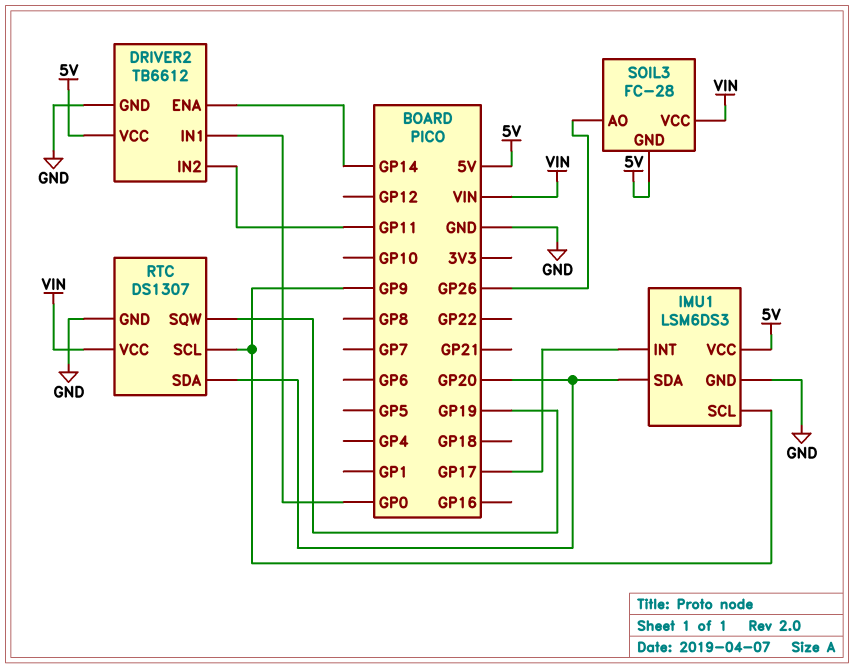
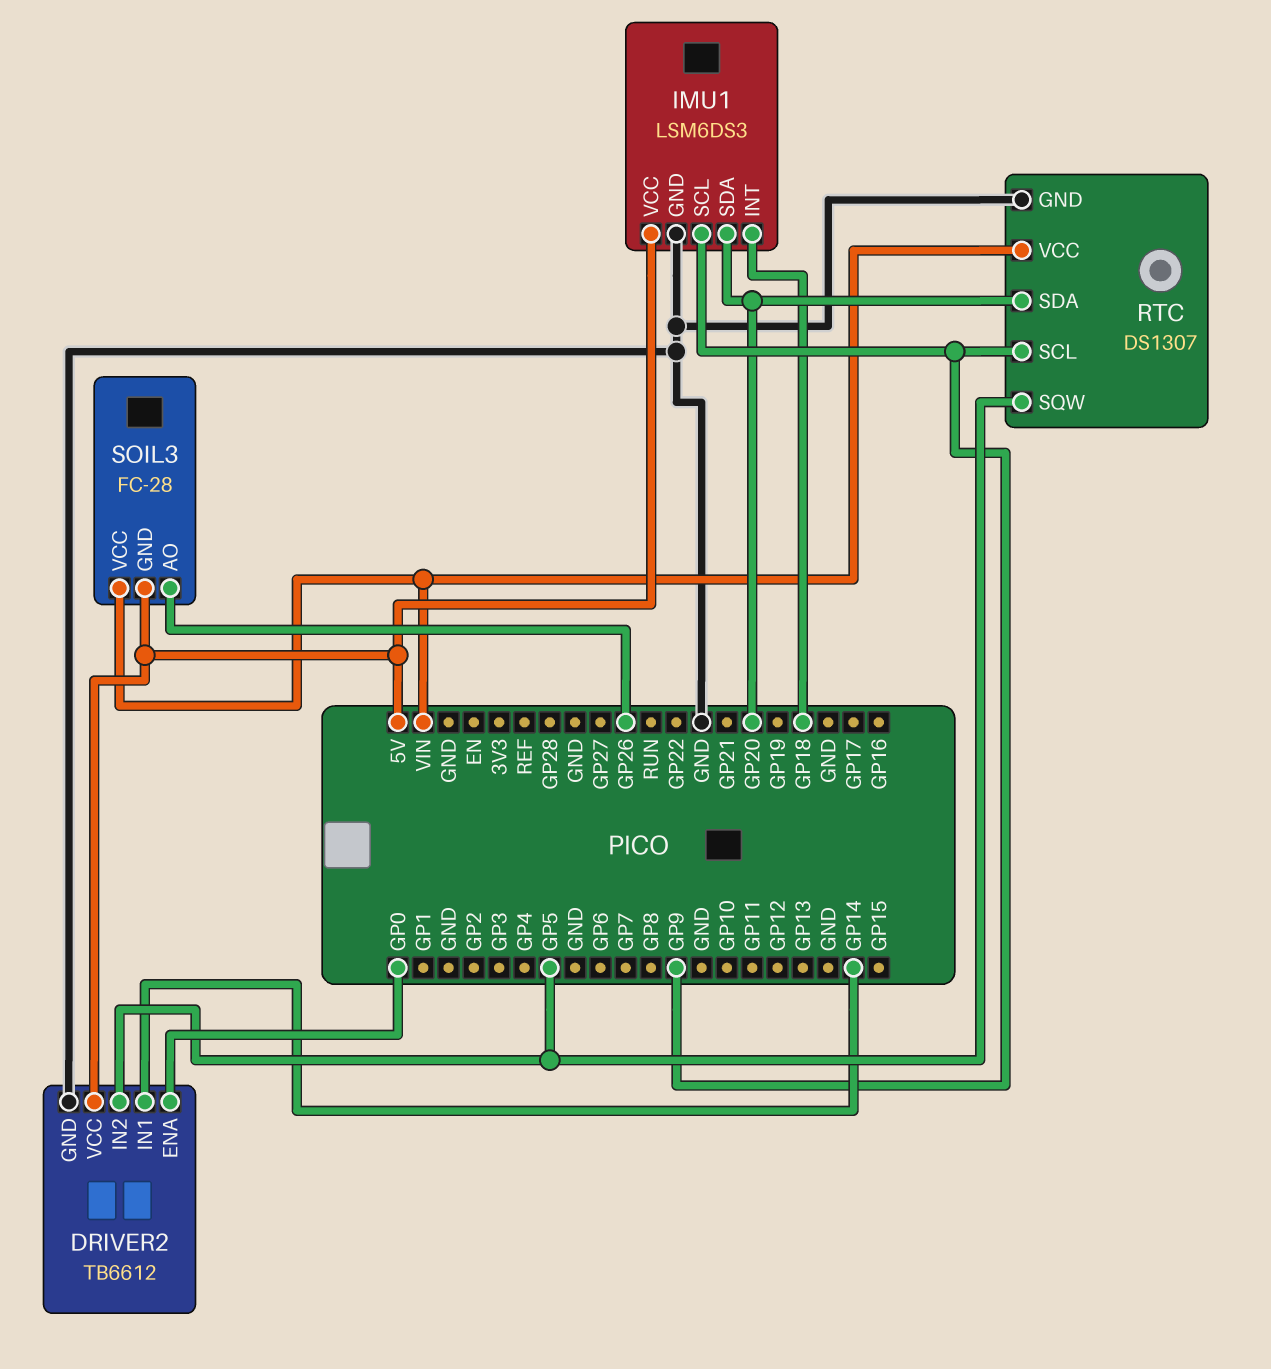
DRIVER2 pin ENA: GP14 -> GP0
DRIVER2 pin IN1: GP0 -> GP14
DRIVER2 pin IN2: GP11 -> GP5
IMU1 pin INT: GP17 -> GP18
RTC pin SQW: GP19 -> GP5

